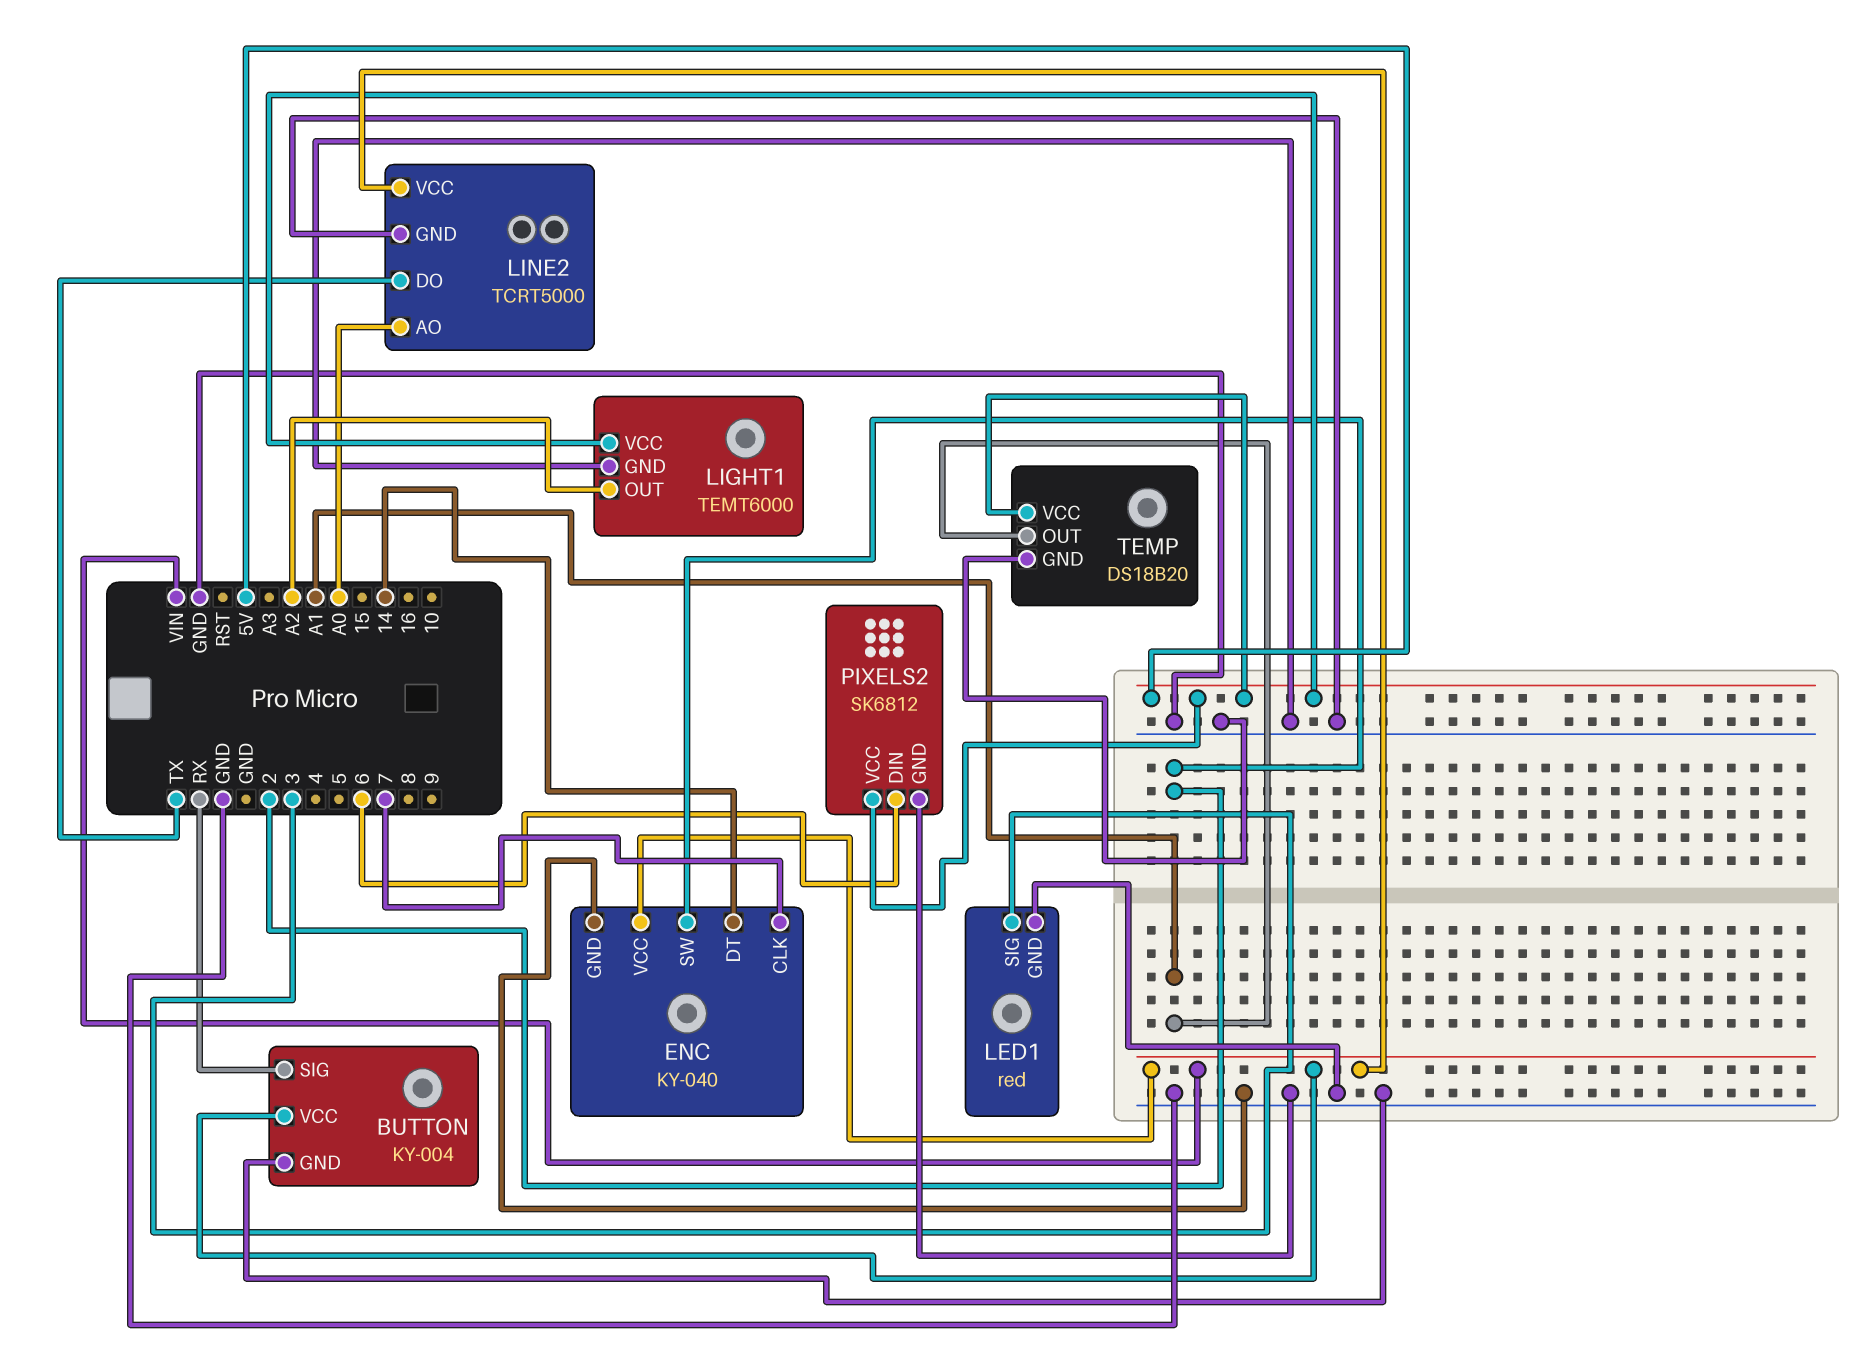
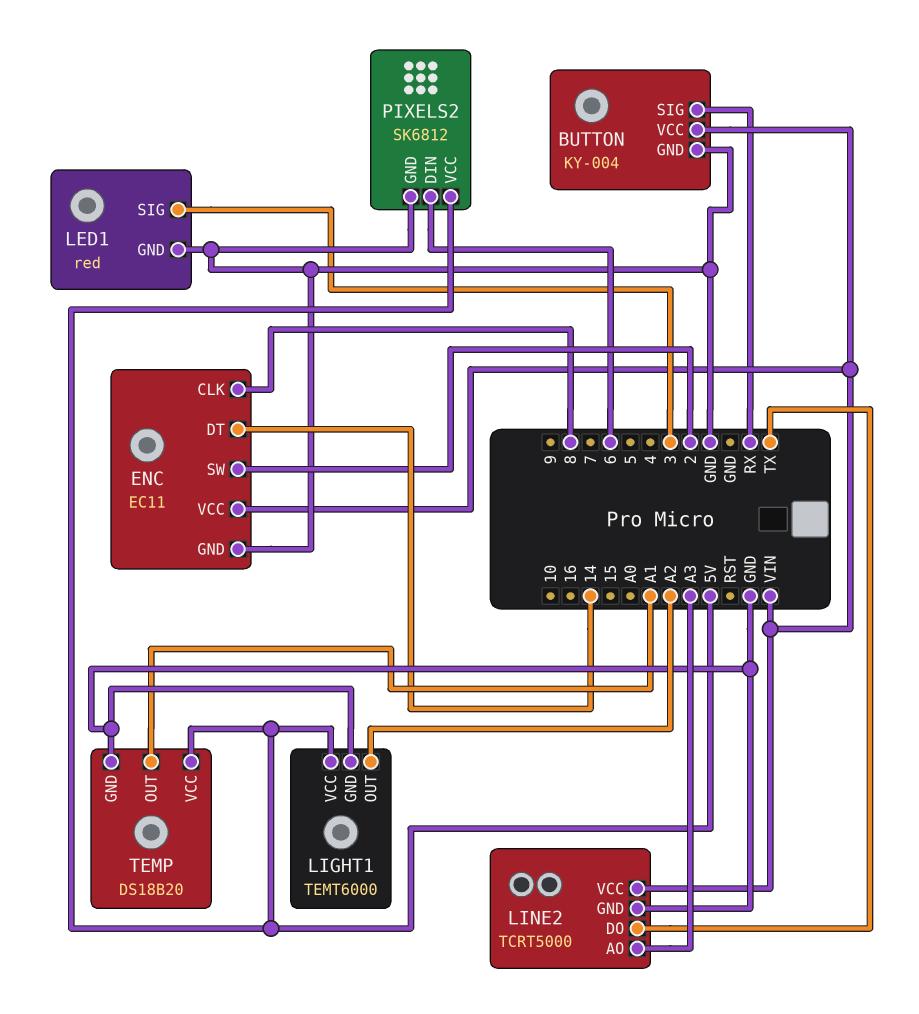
ENC: KY-040 -> EC11
ENC pin CLK: 7 -> 8
LINE2 pin AO: A0 -> A3

